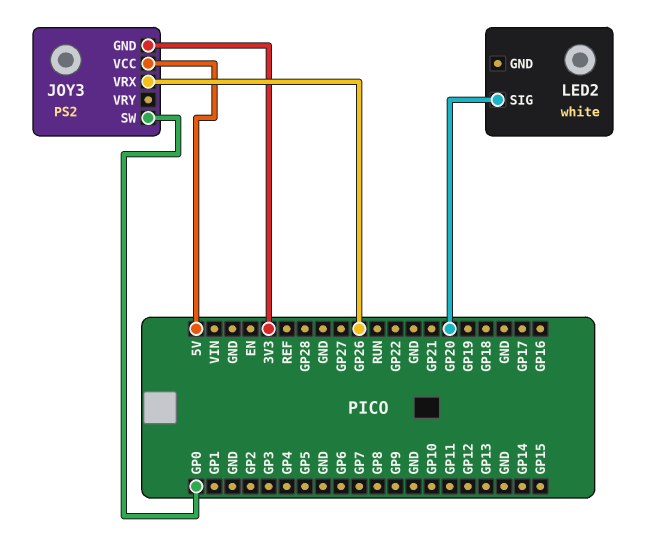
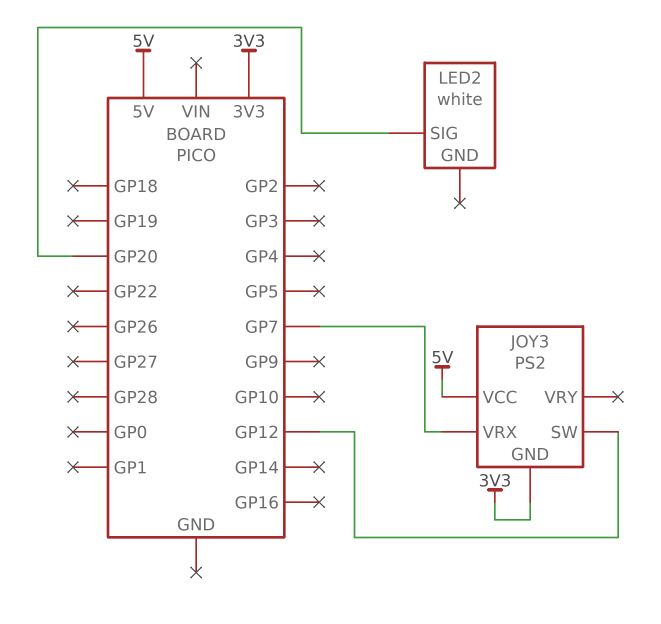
JOY3 pin SW: GP0 -> GP12
JOY3 pin VRX: GP26 -> GP7

